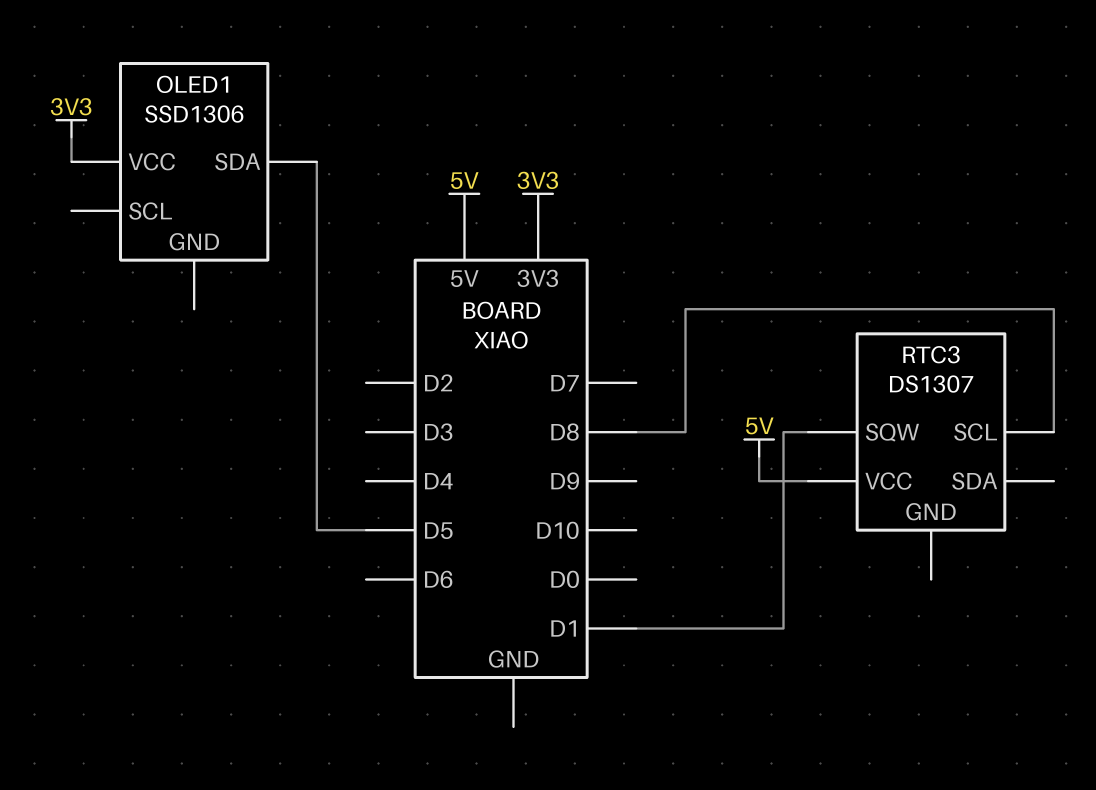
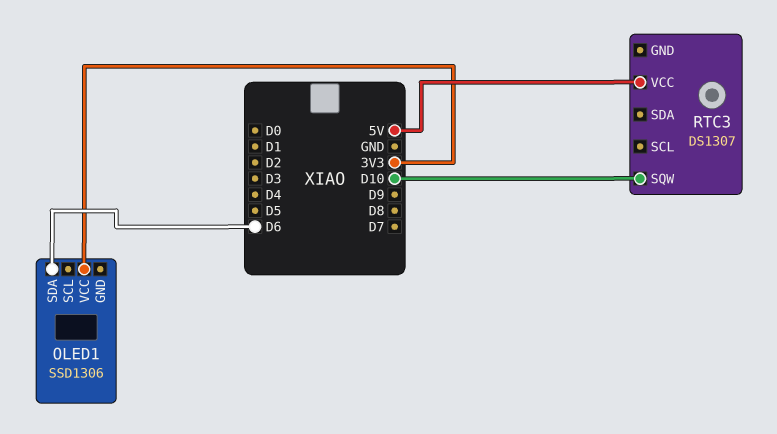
OLED1 pin SDA: D5 -> D6
RTC3 pin SCL: D8 -> none
RTC3 pin SQW: D1 -> D10

